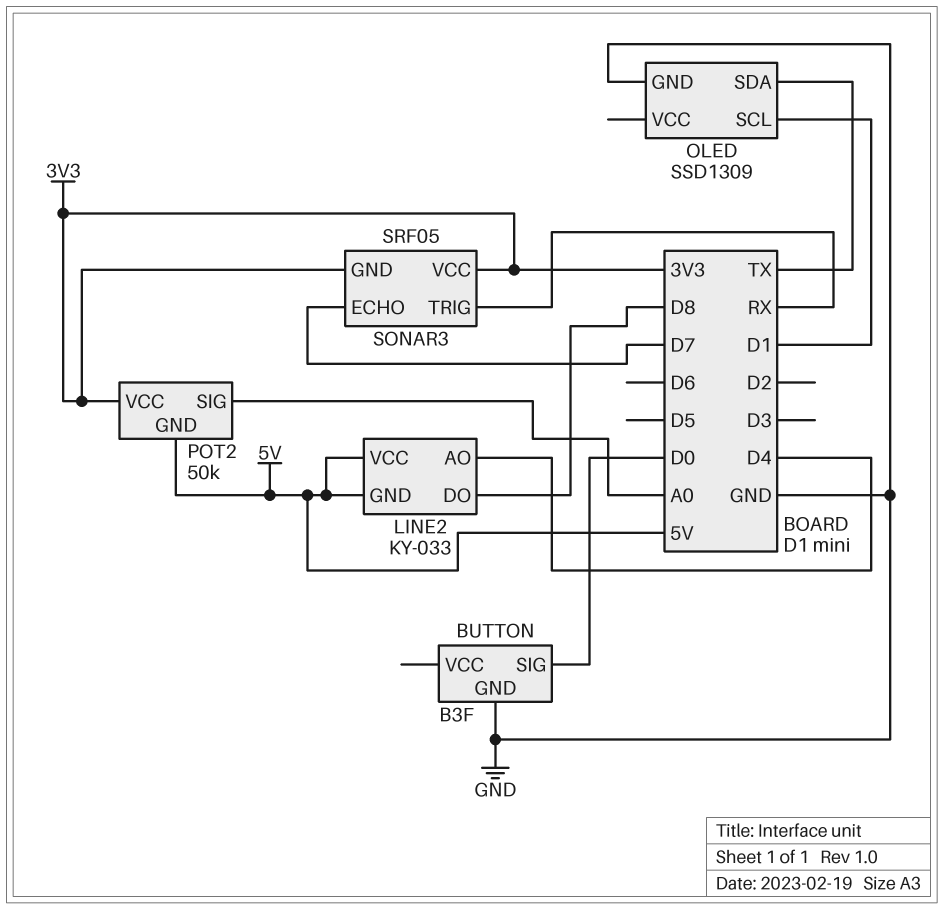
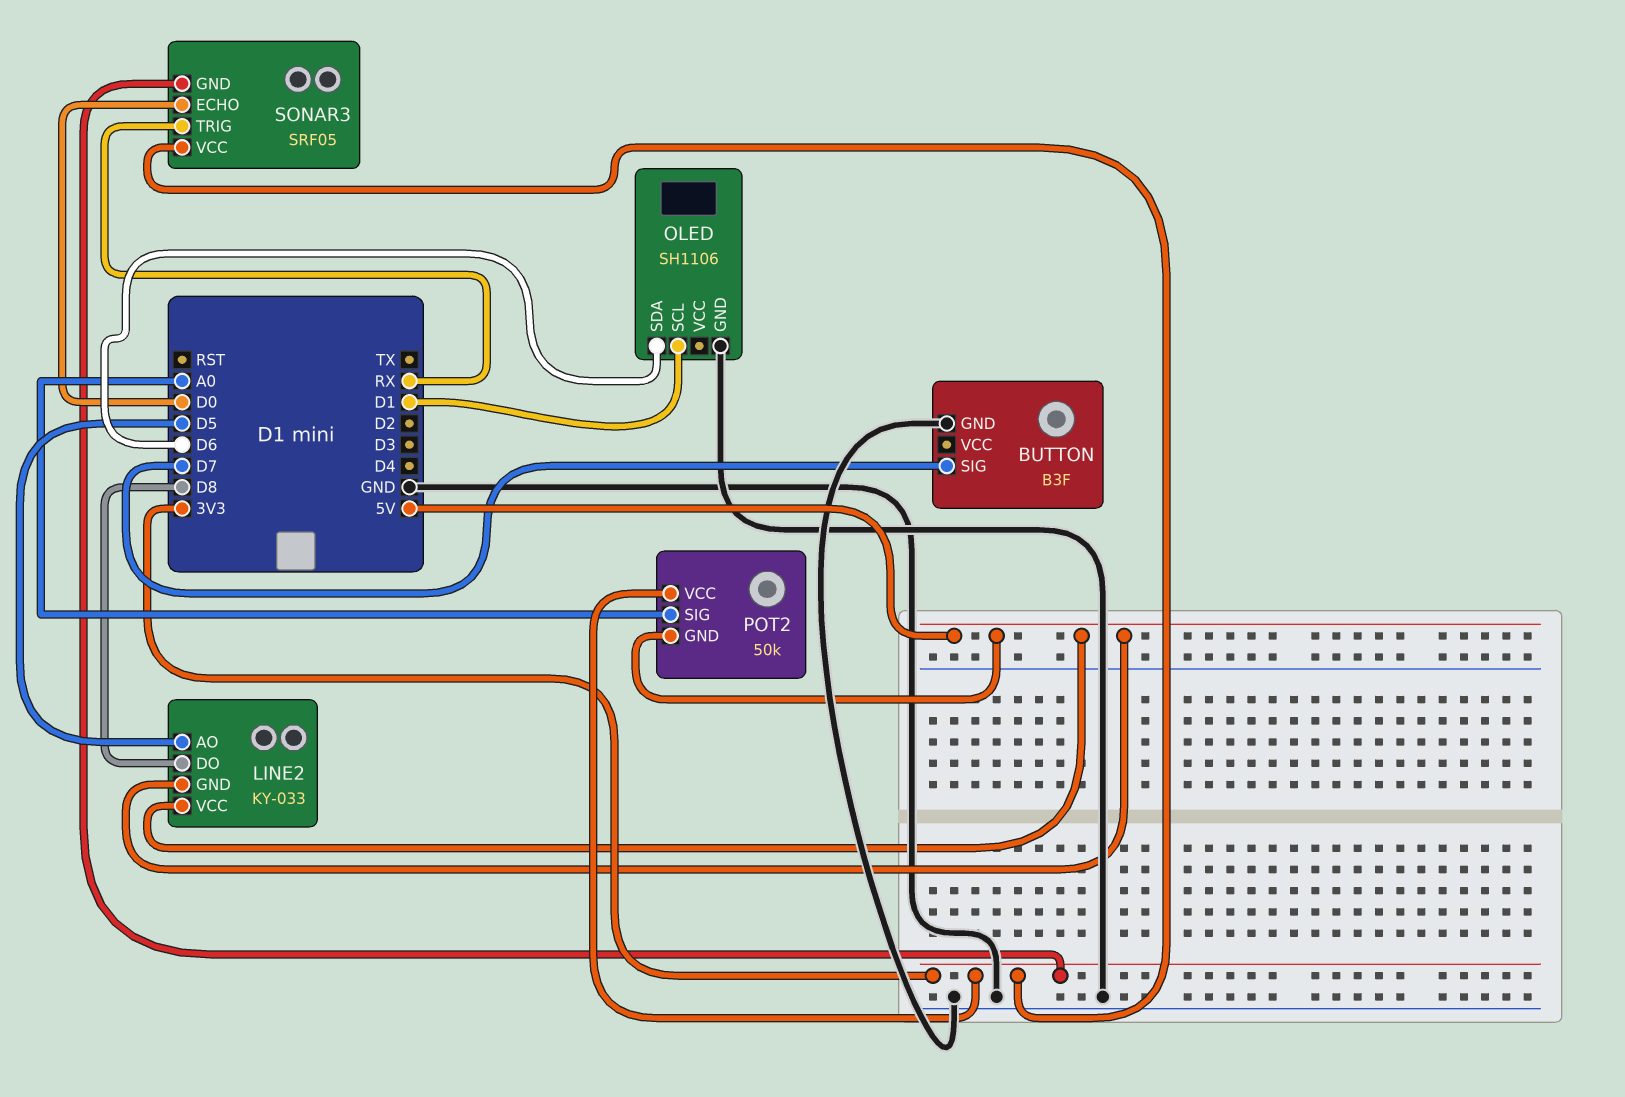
BUTTON pin SIG: D0 -> D7
LINE2 pin AO: D4 -> D5
OLED: SSD1309 -> SH1106
OLED pin SDA: TX -> D6
SONAR3 pin ECHO: D7 -> D0

